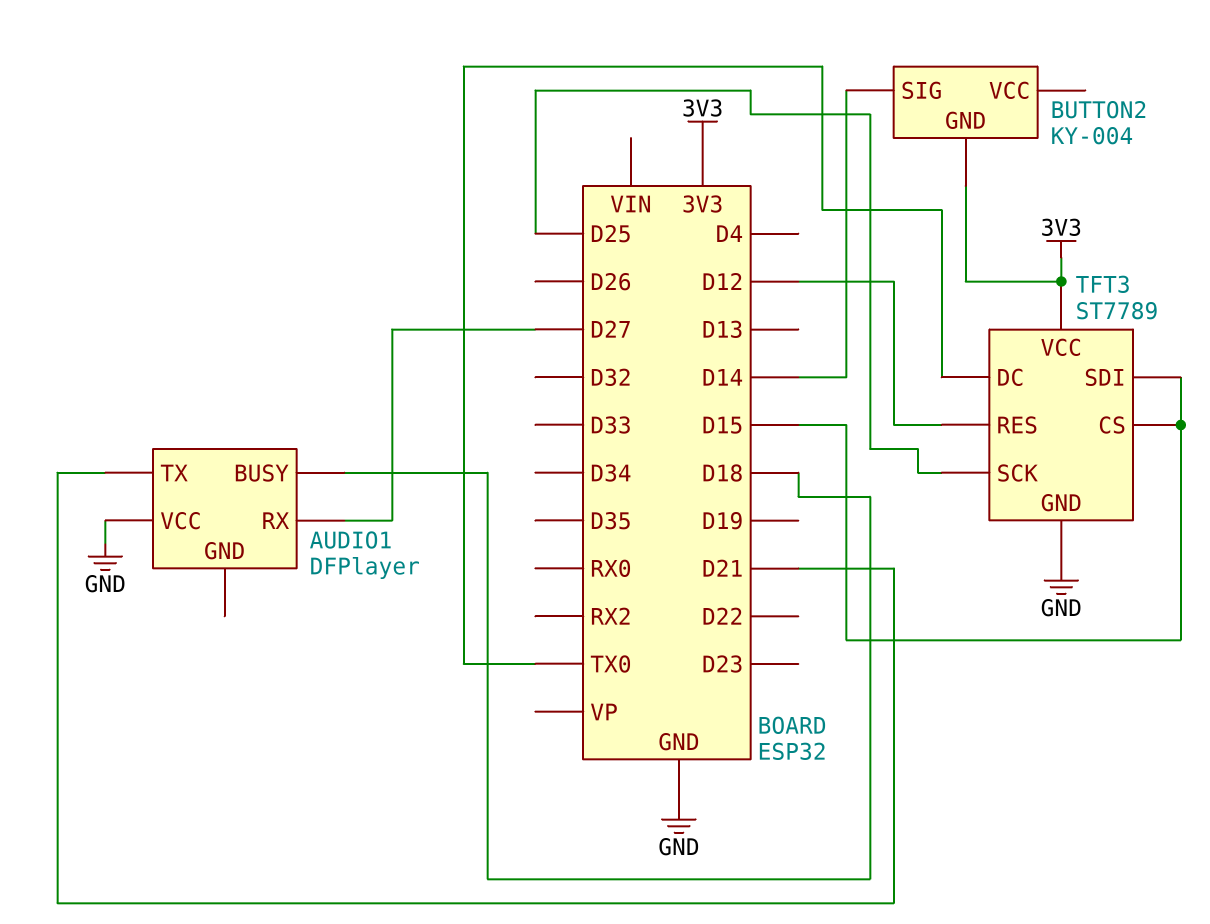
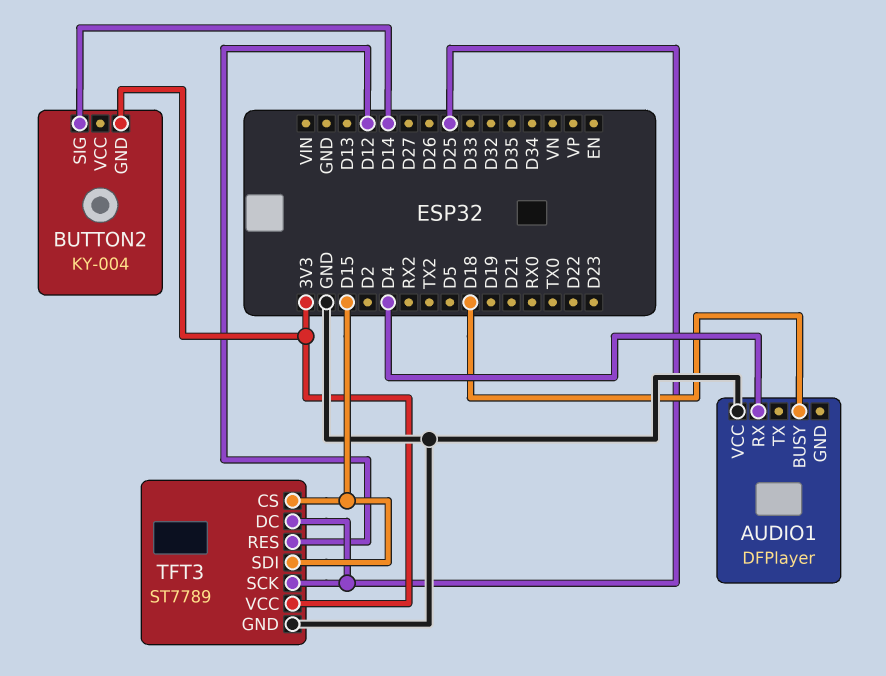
AUDIO1 pin RX: D27 -> D4
AUDIO1 pin TX: D21 -> none
TFT3 pin DC: TX0 -> D25

